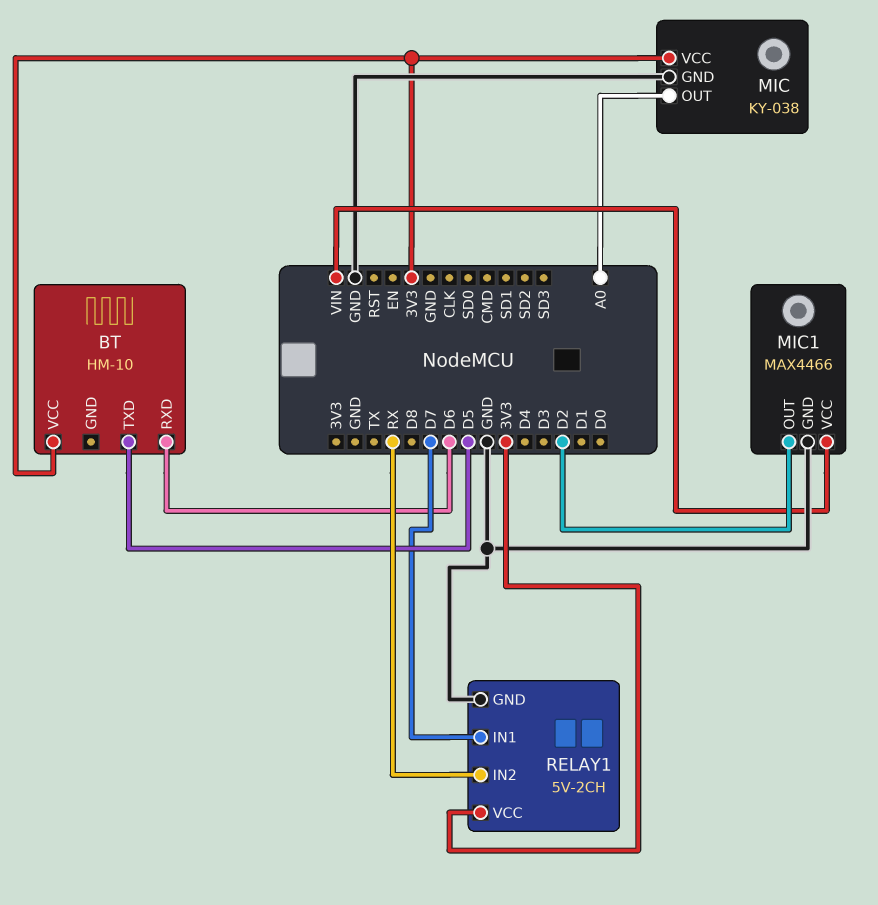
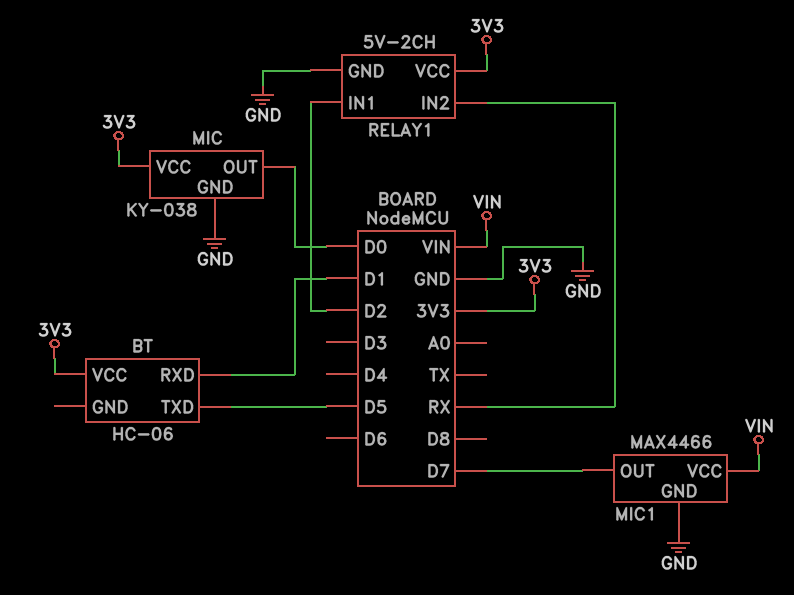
BT: HM-10 -> HC-06
BT pin RXD: D6 -> D1
MIC pin OUT: A0 -> D0
MIC1 pin OUT: D2 -> D7
RELAY1 pin IN1: D7 -> D2

